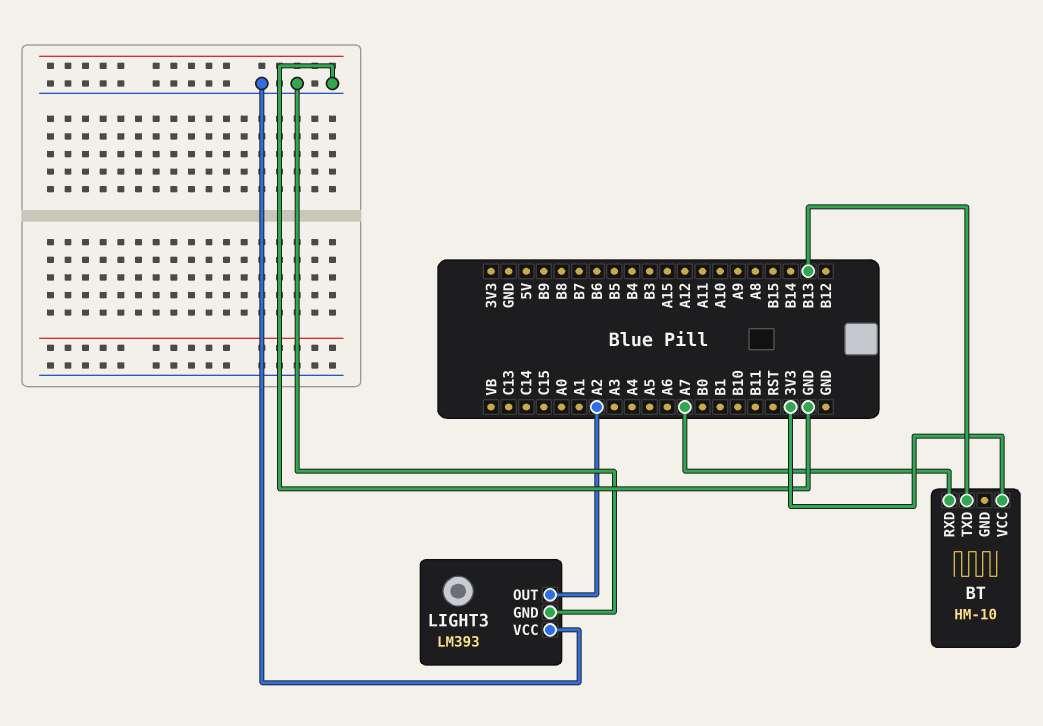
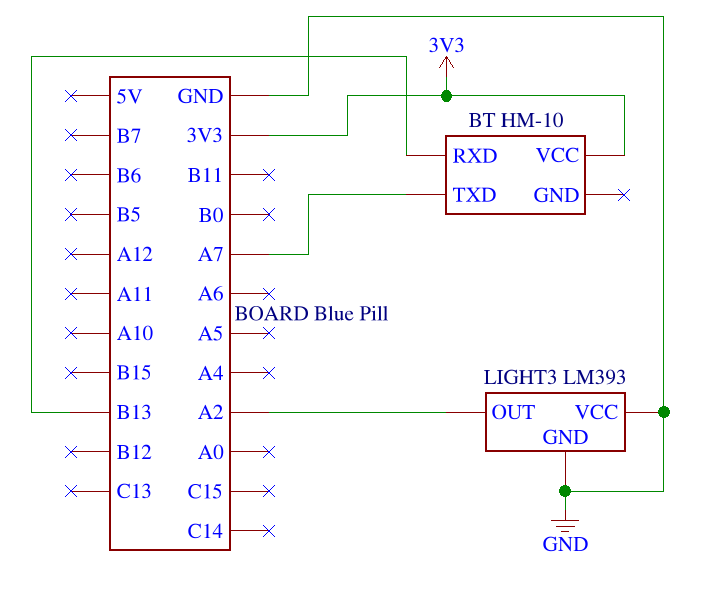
BT pin RXD: A7 -> B13
BT pin TXD: B13 -> A7

